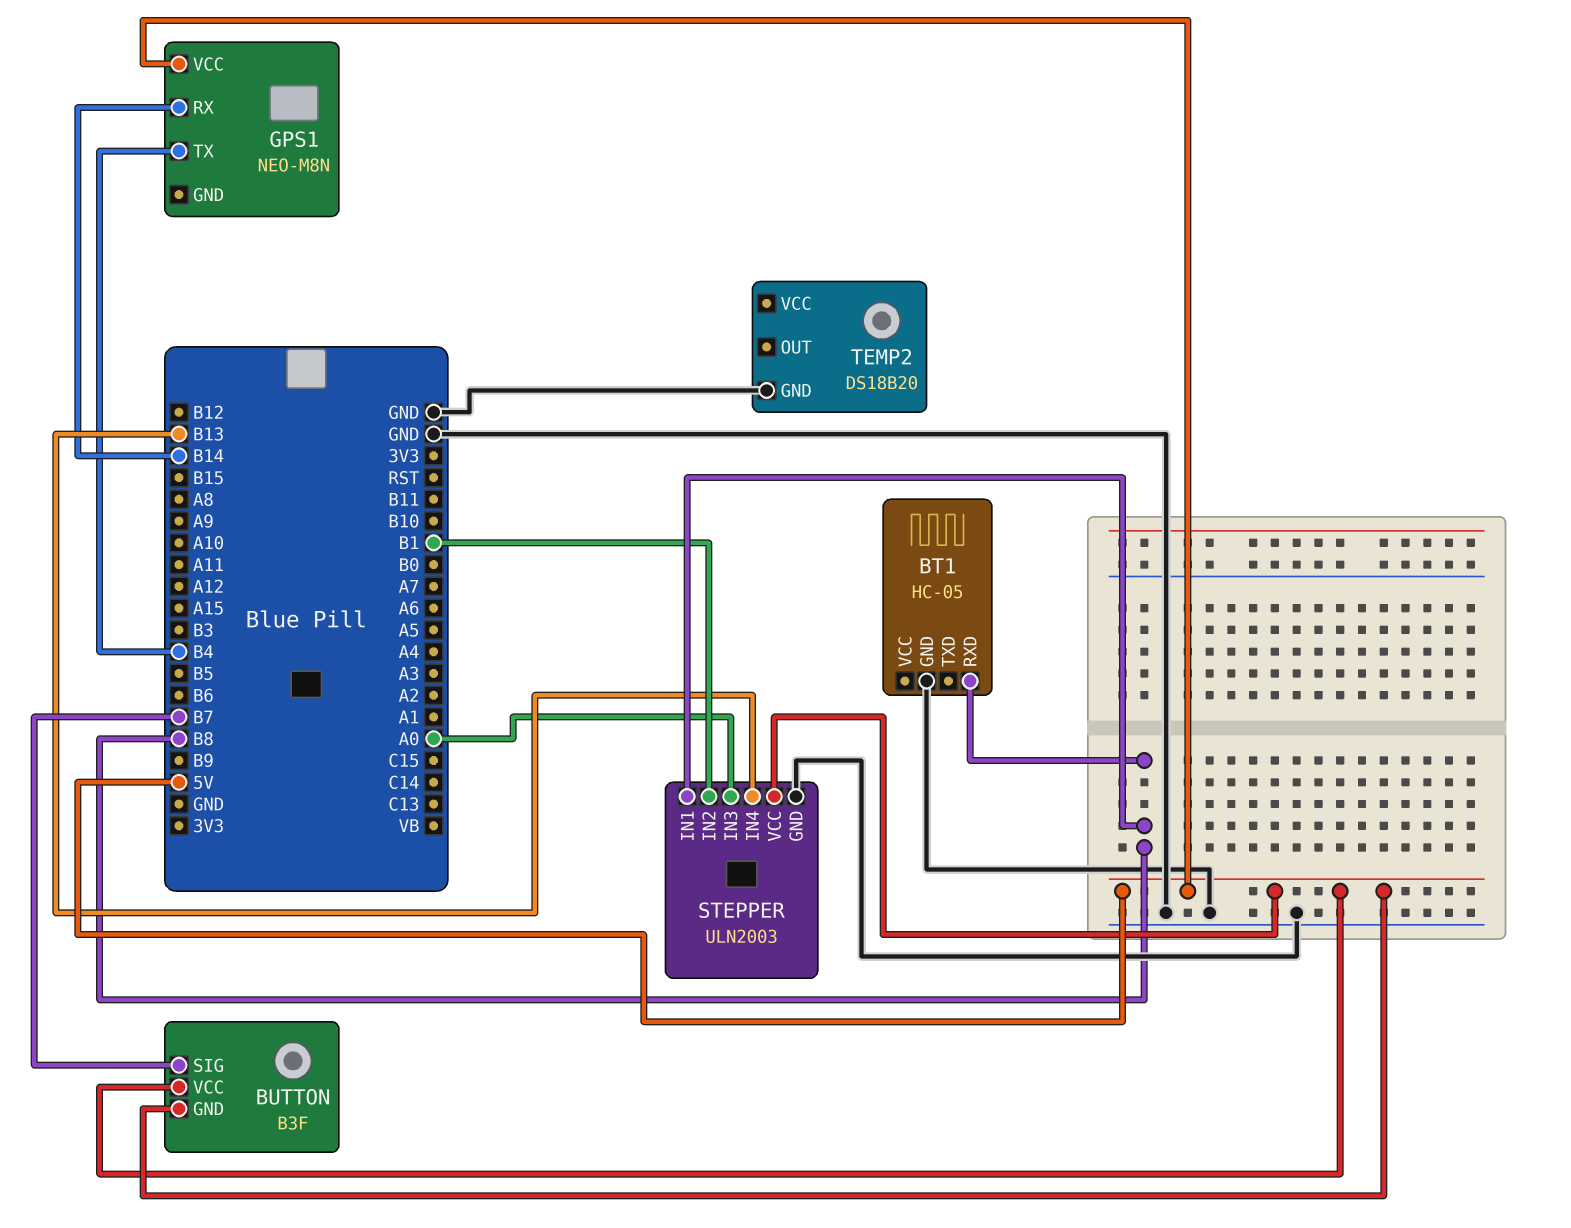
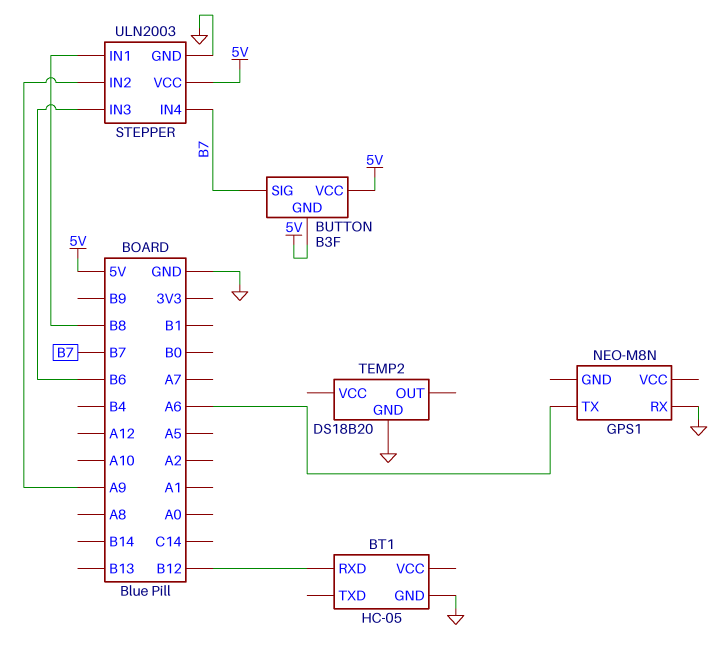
BT1 pin RXD: B8 -> B12
GPS1 pin RX: B14 -> GND
GPS1 pin TX: B4 -> A6
GPS1 pin VCC: 5V -> none
STEPPER pin IN2: B1 -> A9
STEPPER pin IN3: A0 -> B6
STEPPER pin IN4: B13 -> B7

